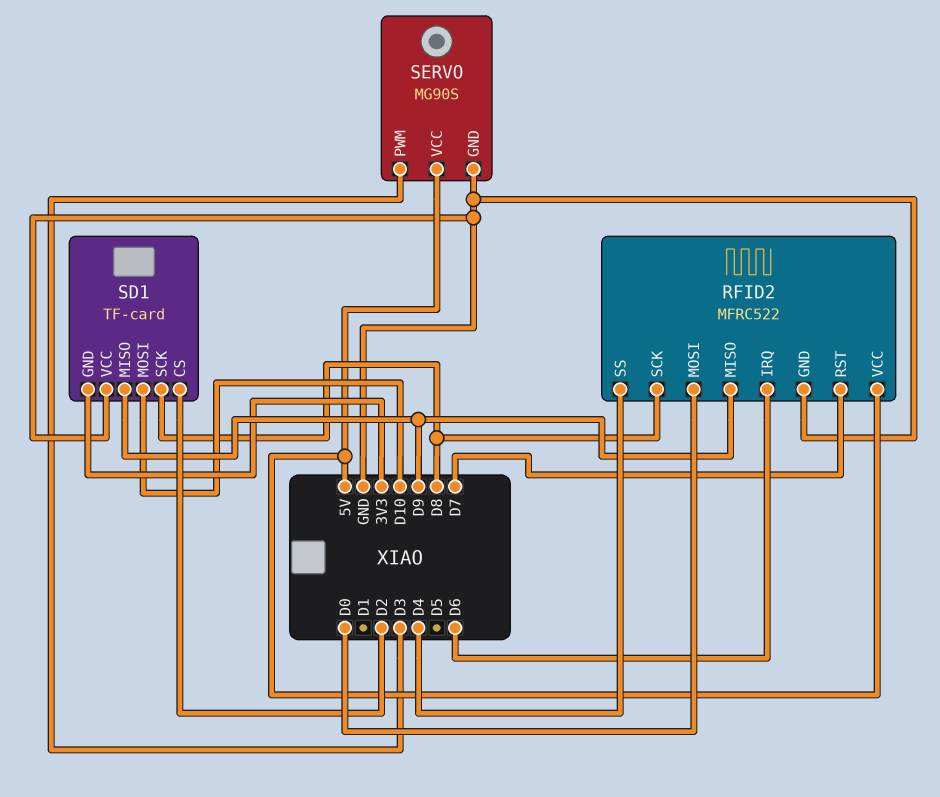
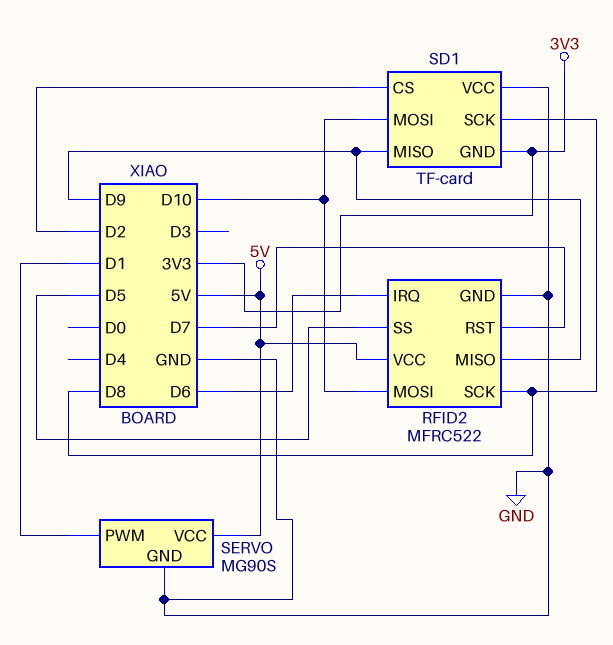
RFID2 pin MOSI: D0 -> D10
RFID2 pin SS: D4 -> D5
SERVO pin PWM: D3 -> D1

